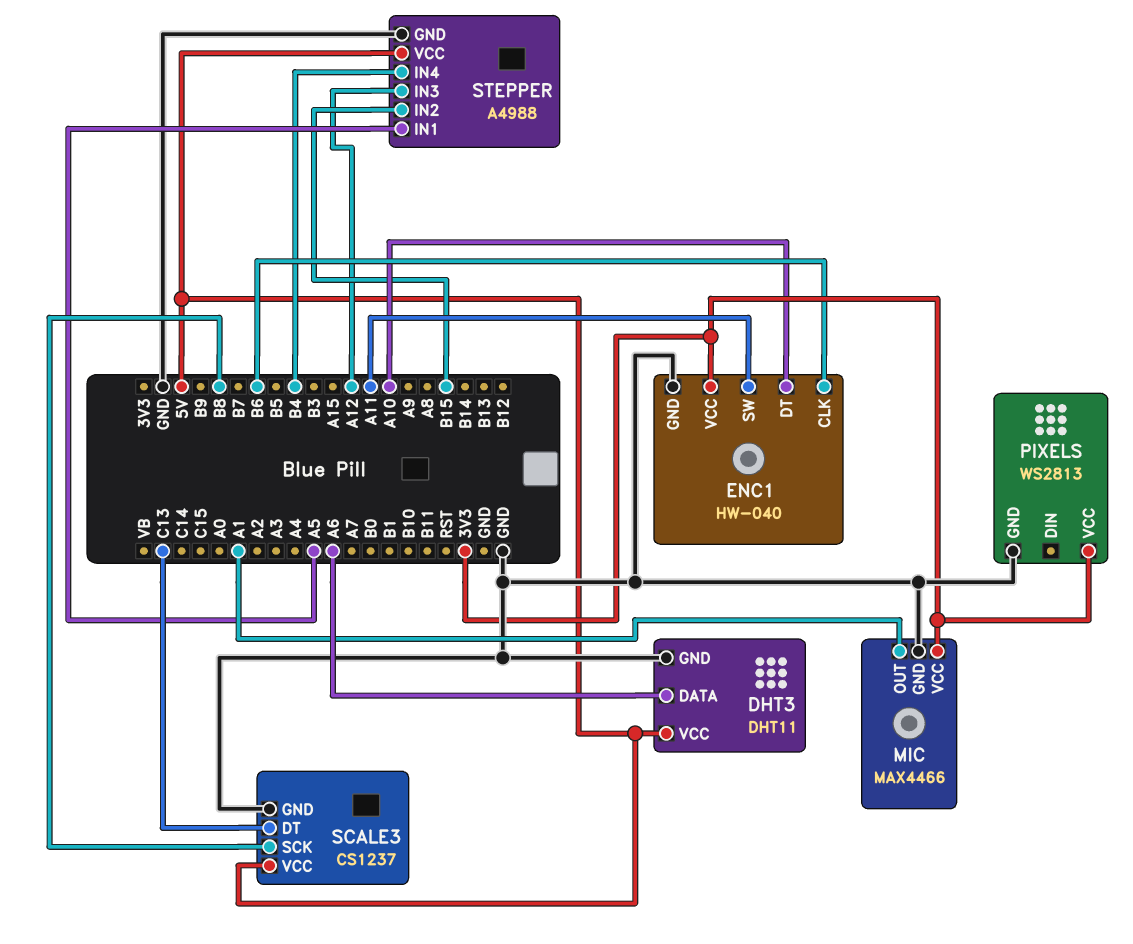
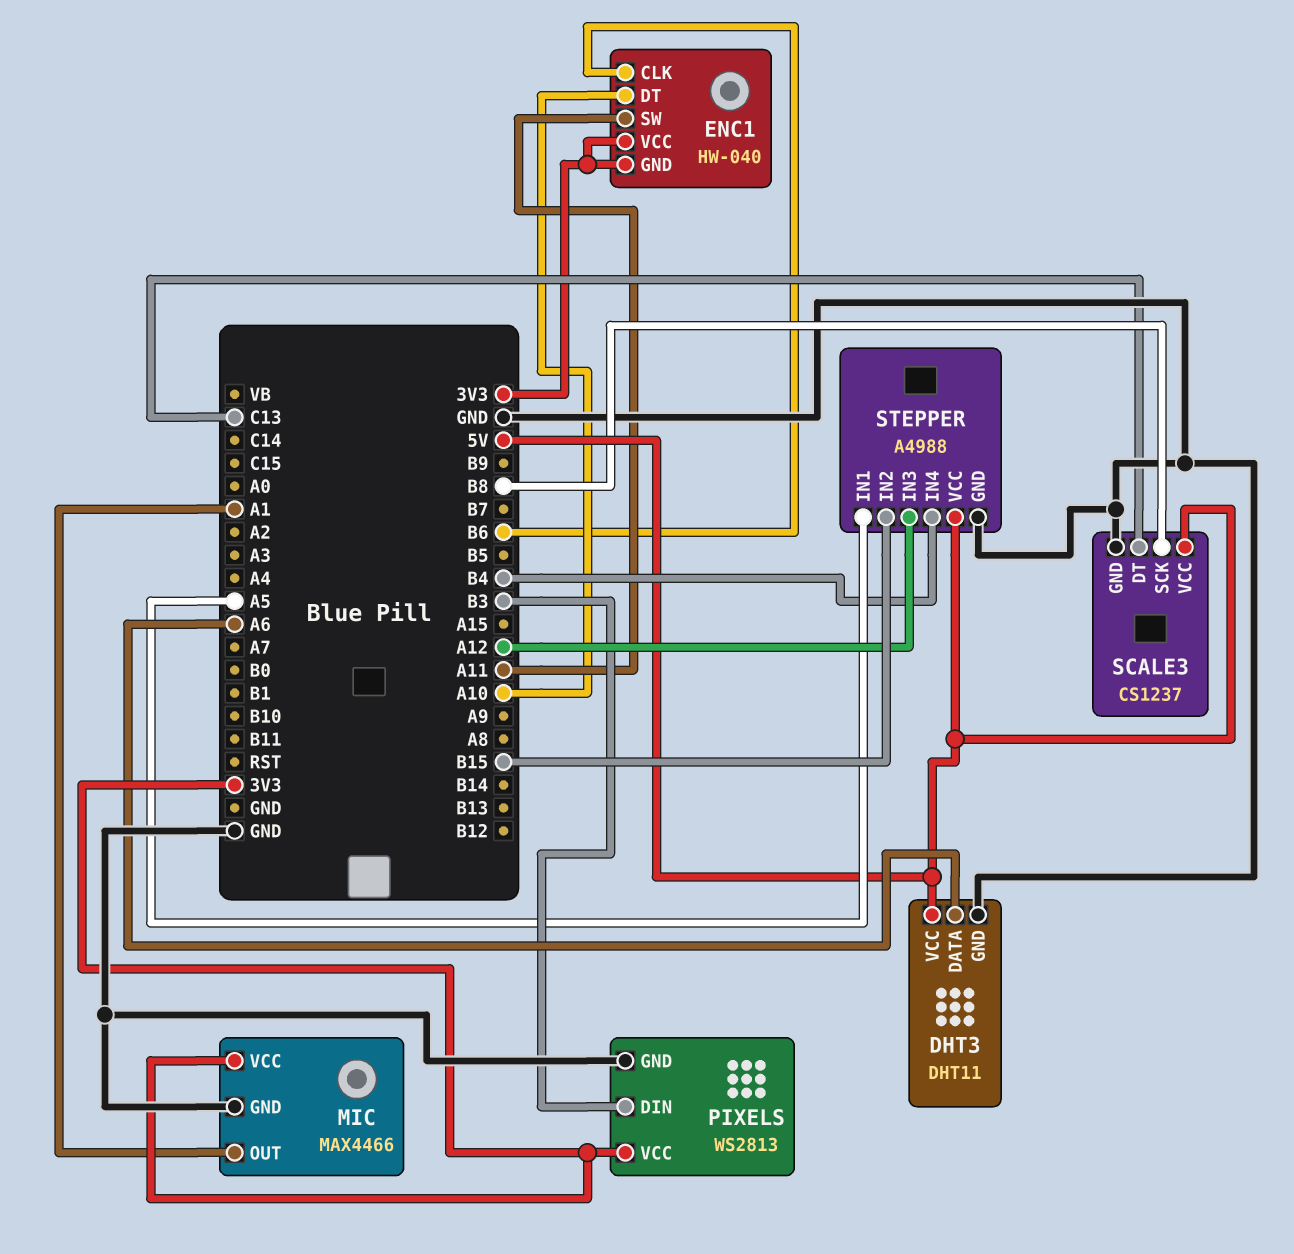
ENC1 pin GND: GND -> 3V3
PIXELS pin DIN: none -> B3

